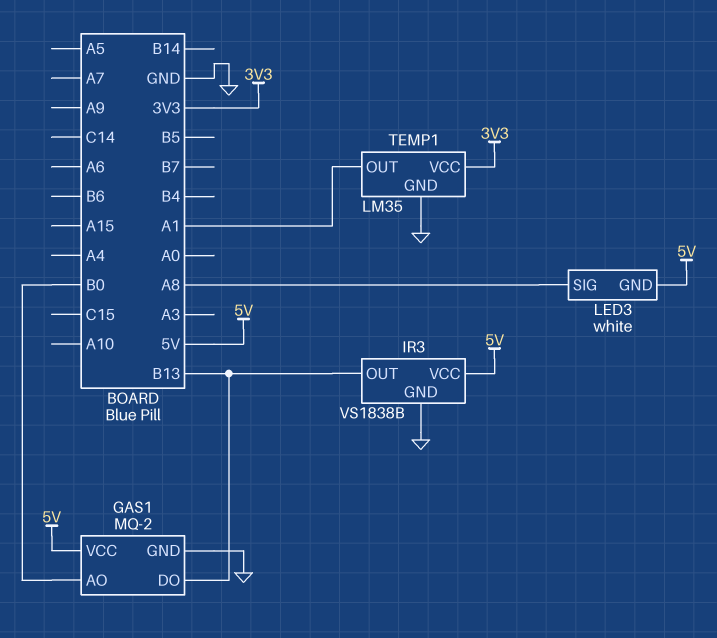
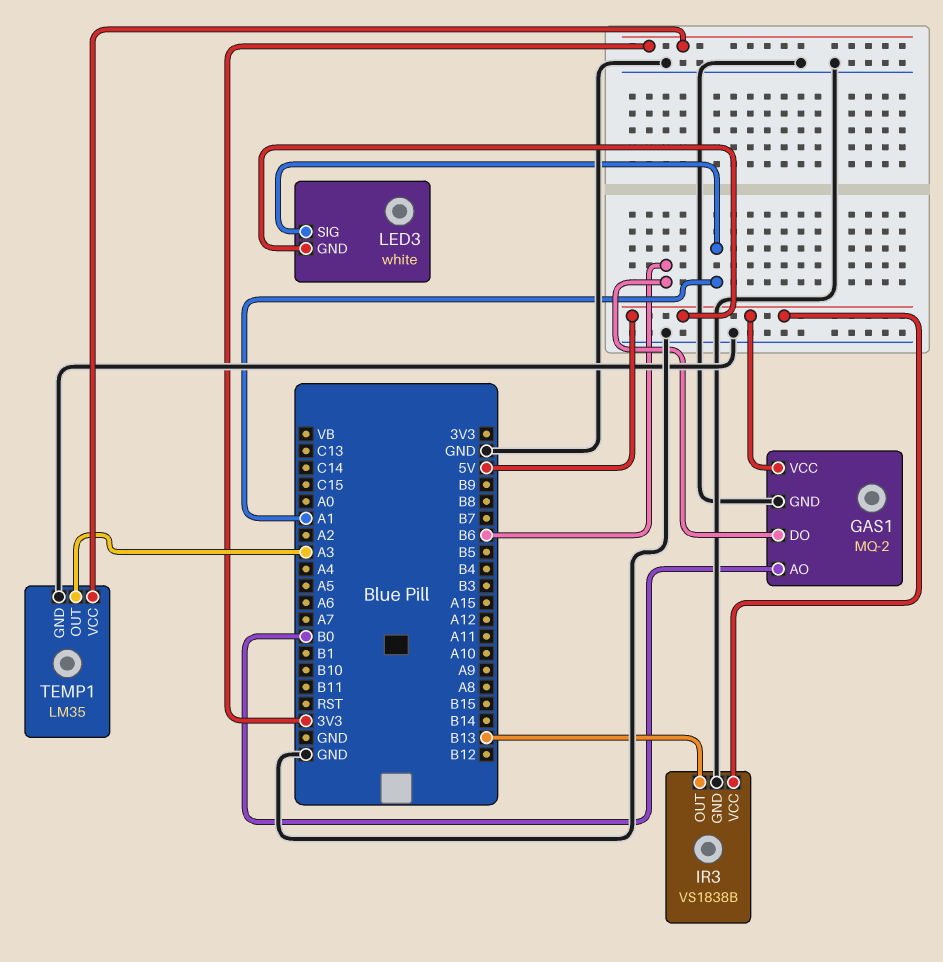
GAS1 pin DO: B13 -> B6
LED3 pin SIG: A8 -> A1
TEMP1 pin OUT: A1 -> A3

